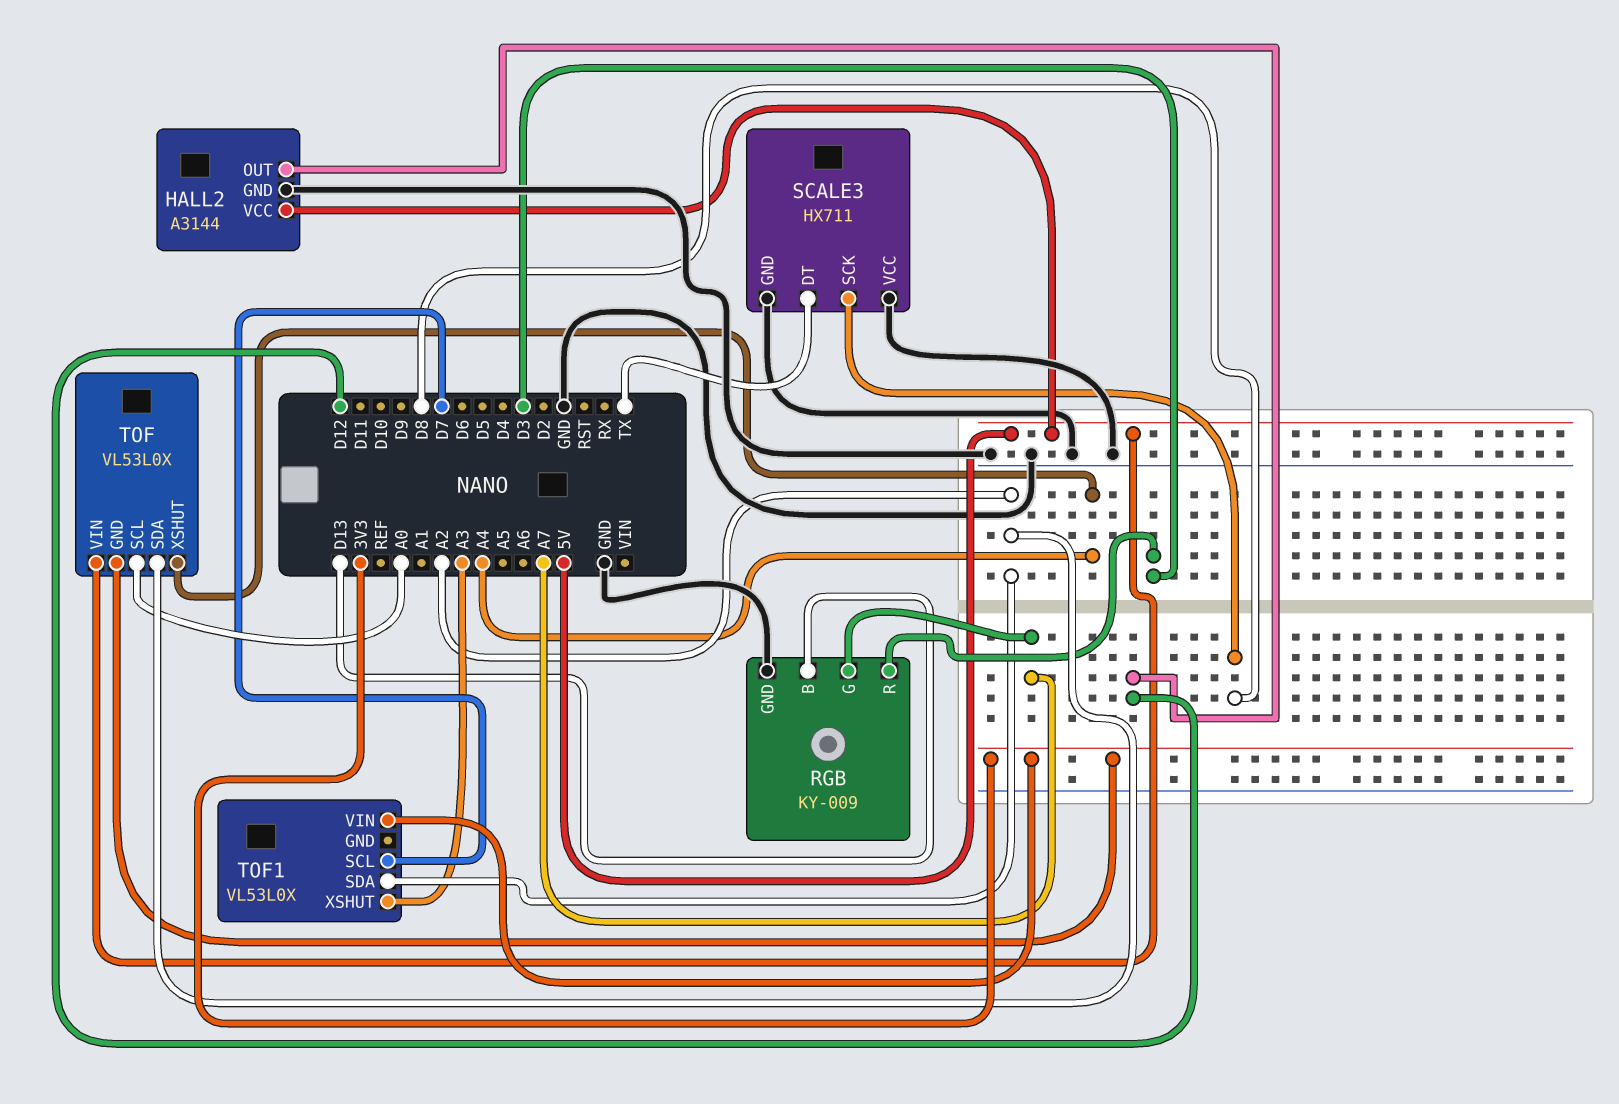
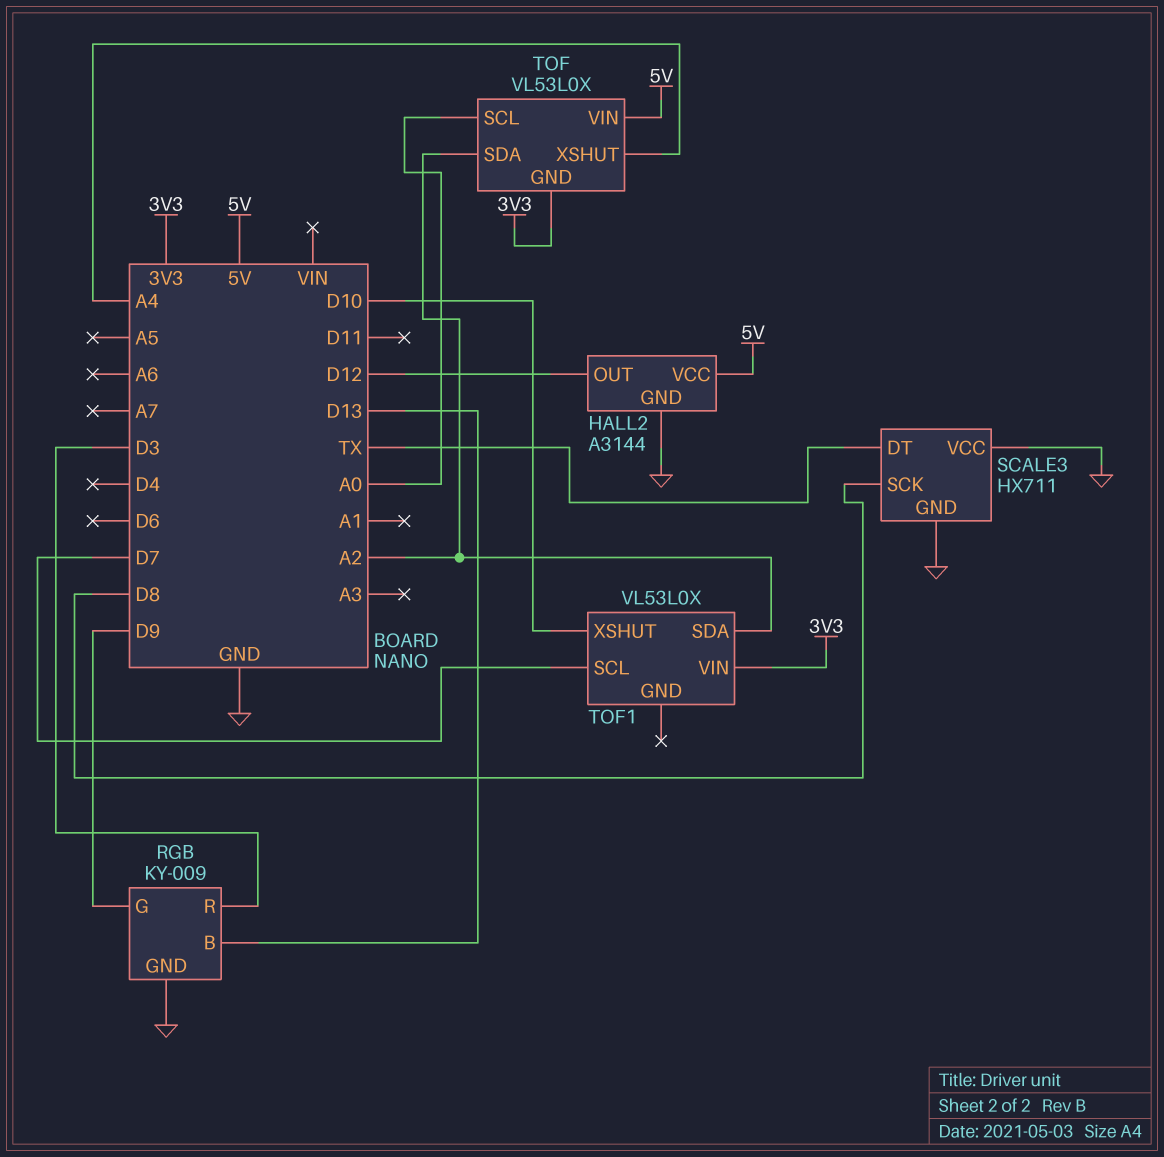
RGB pin G: A7 -> D9
TOF1 pin XSHUT: A3 -> D10

